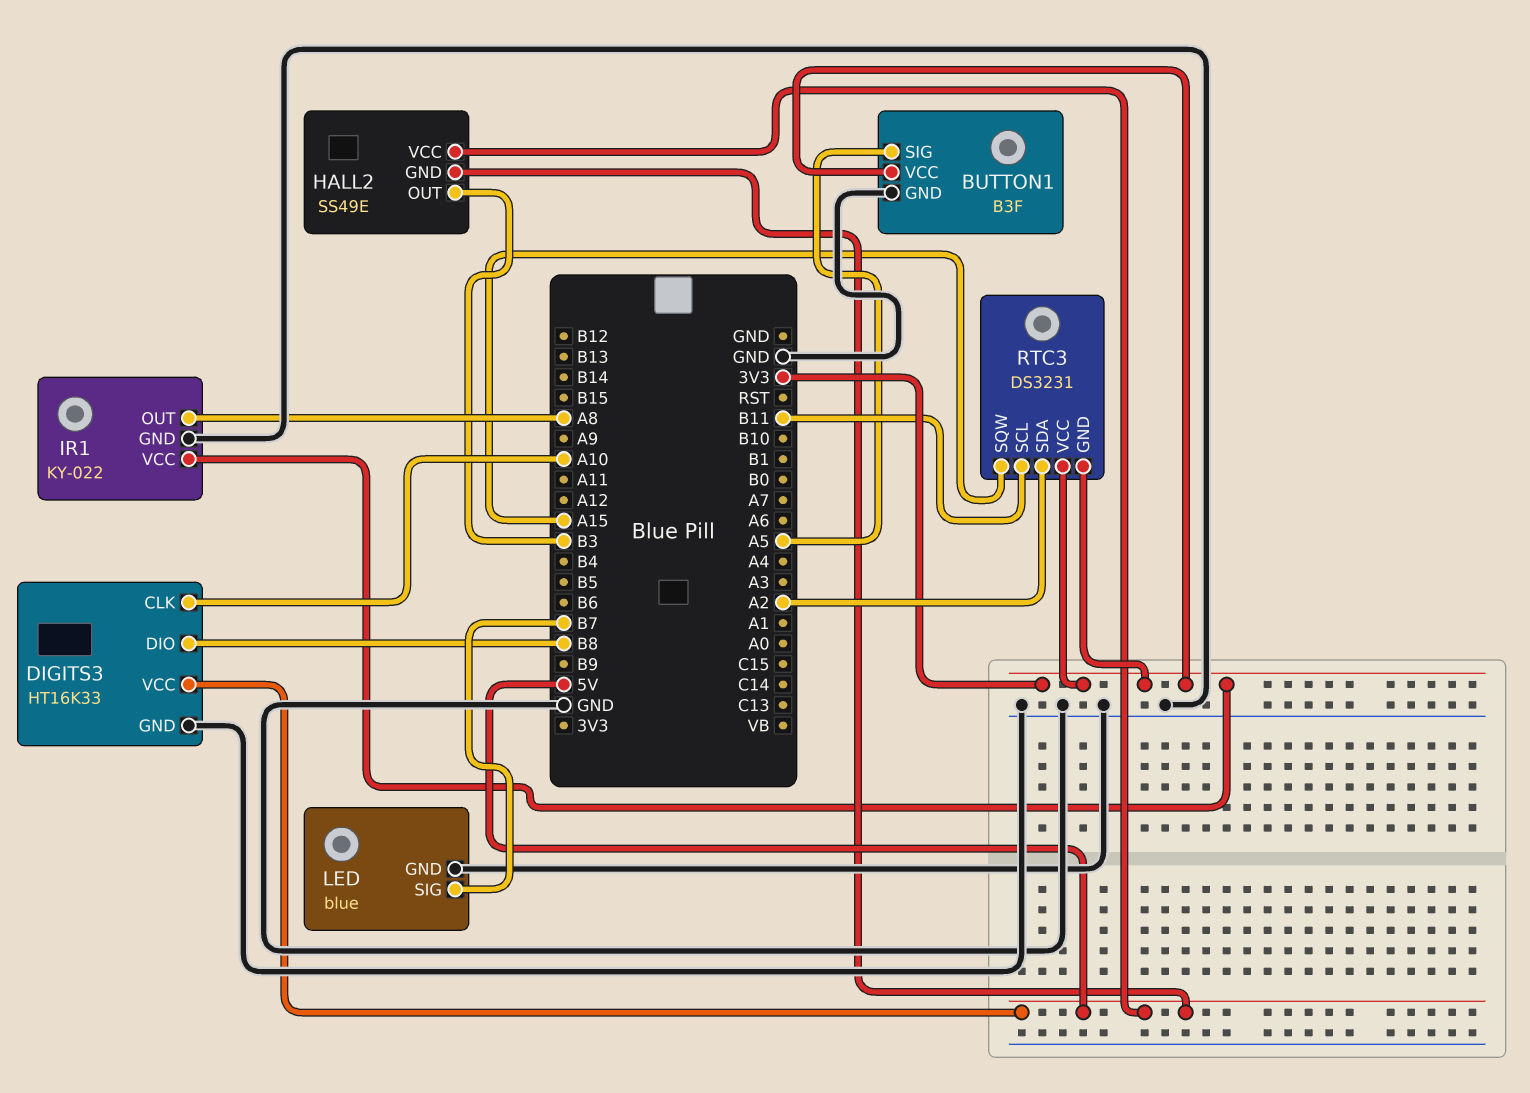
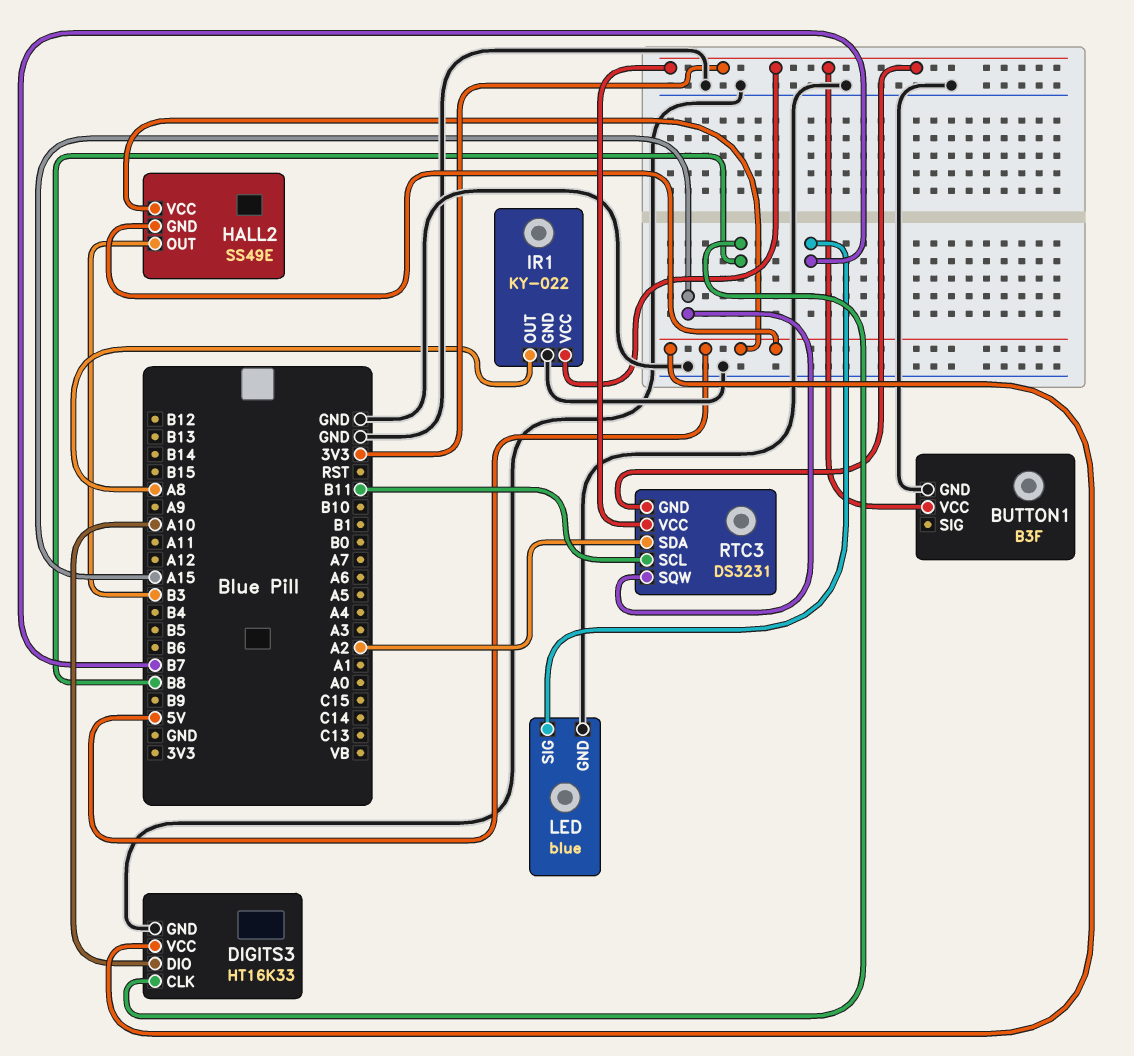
BUTTON1 pin SIG: A5 -> none
DIGITS3 pin CLK: A10 -> B8
DIGITS3 pin DIO: B8 -> A10

